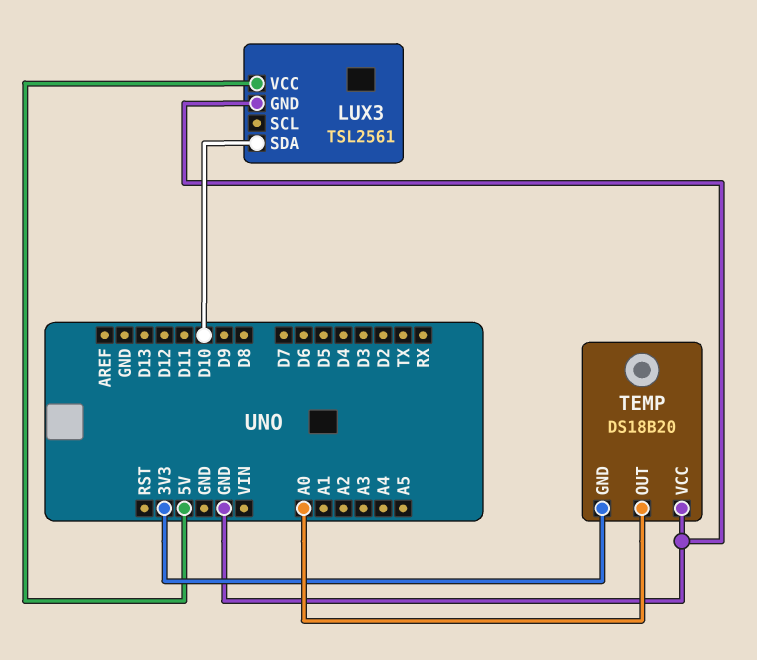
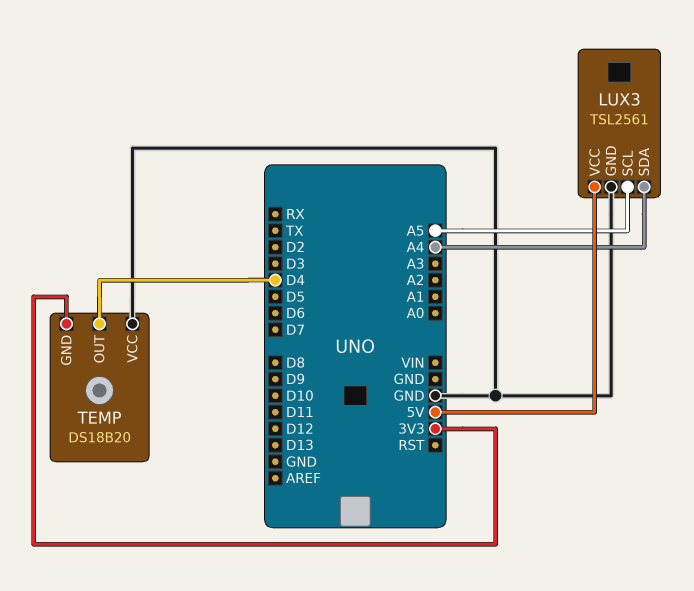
LUX3 pin SCL: none -> A5
LUX3 pin SDA: D10 -> A4
TEMP pin OUT: A0 -> D4

